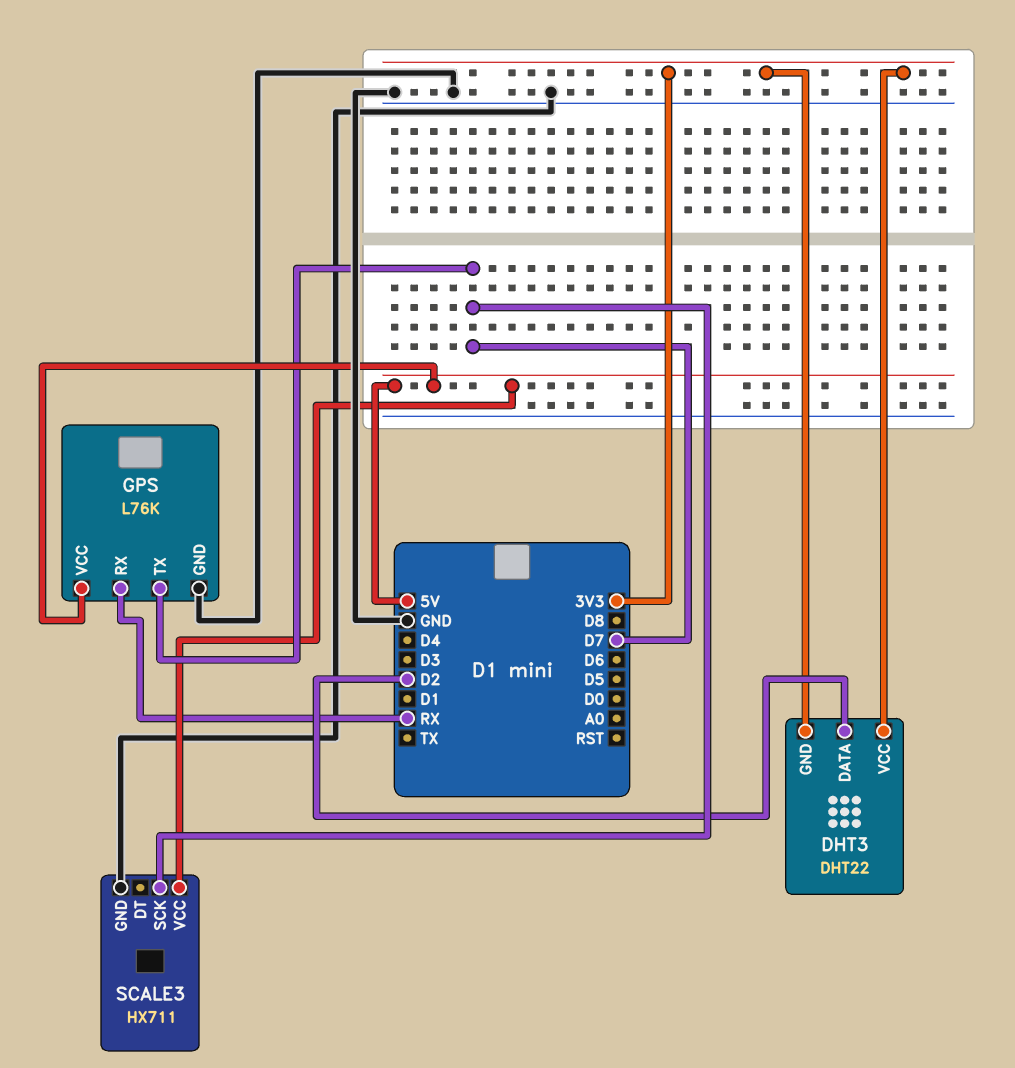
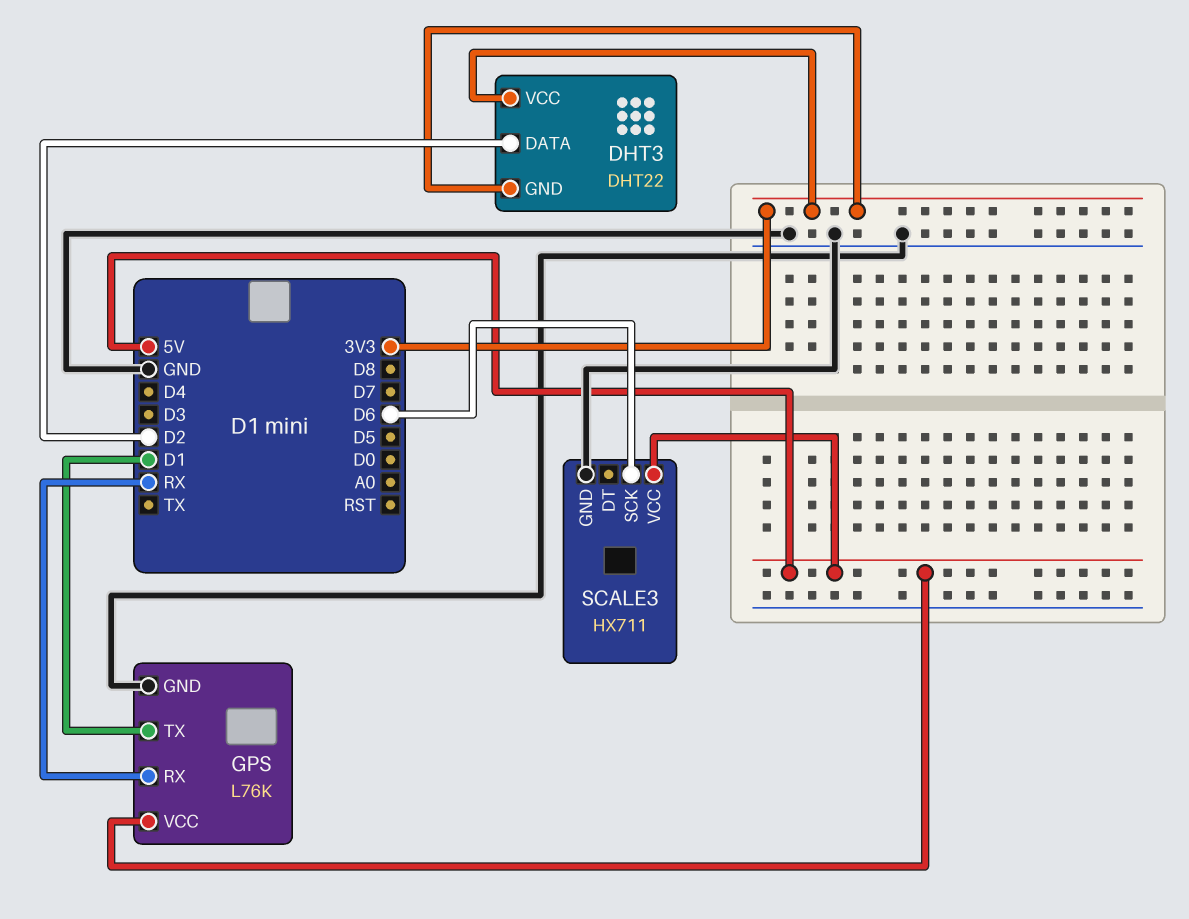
GPS pin TX: D7 -> D1
SCALE3 pin SCK: D7 -> D6

